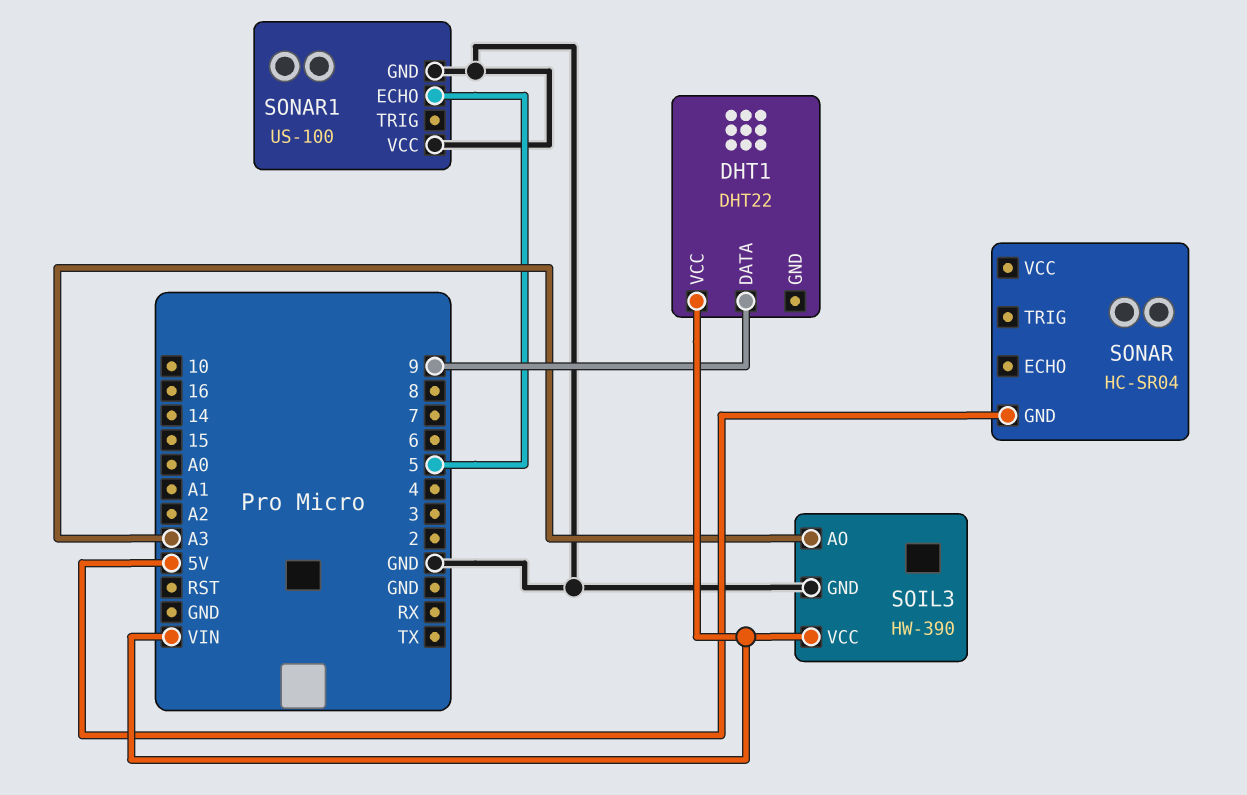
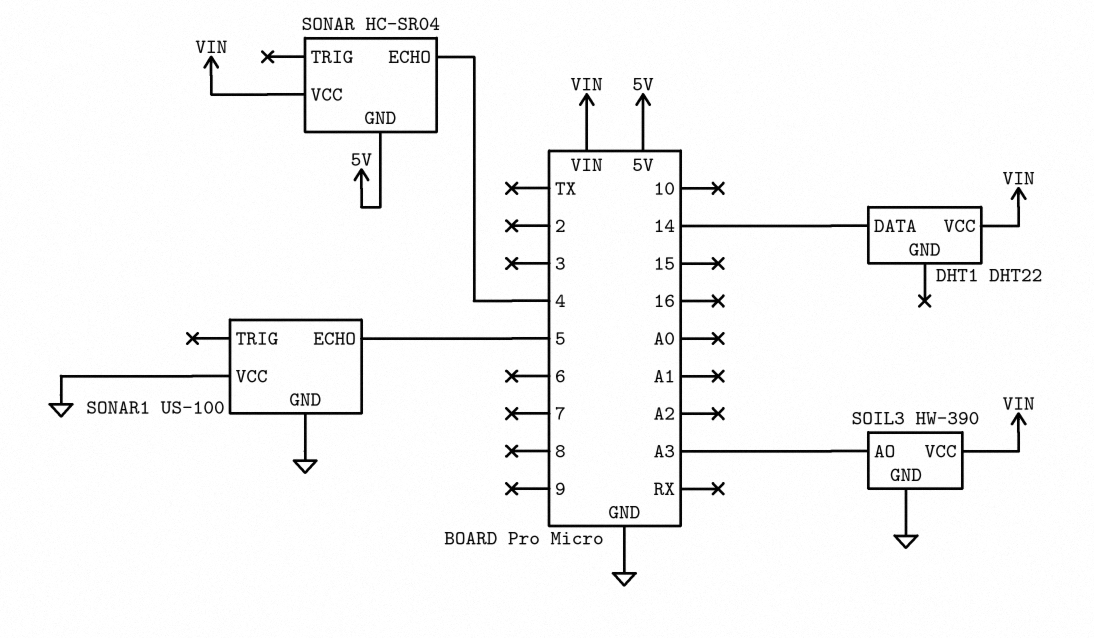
DHT1 pin DATA: 9 -> 14
SONAR pin ECHO: none -> 4
SONAR pin VCC: none -> VIN

